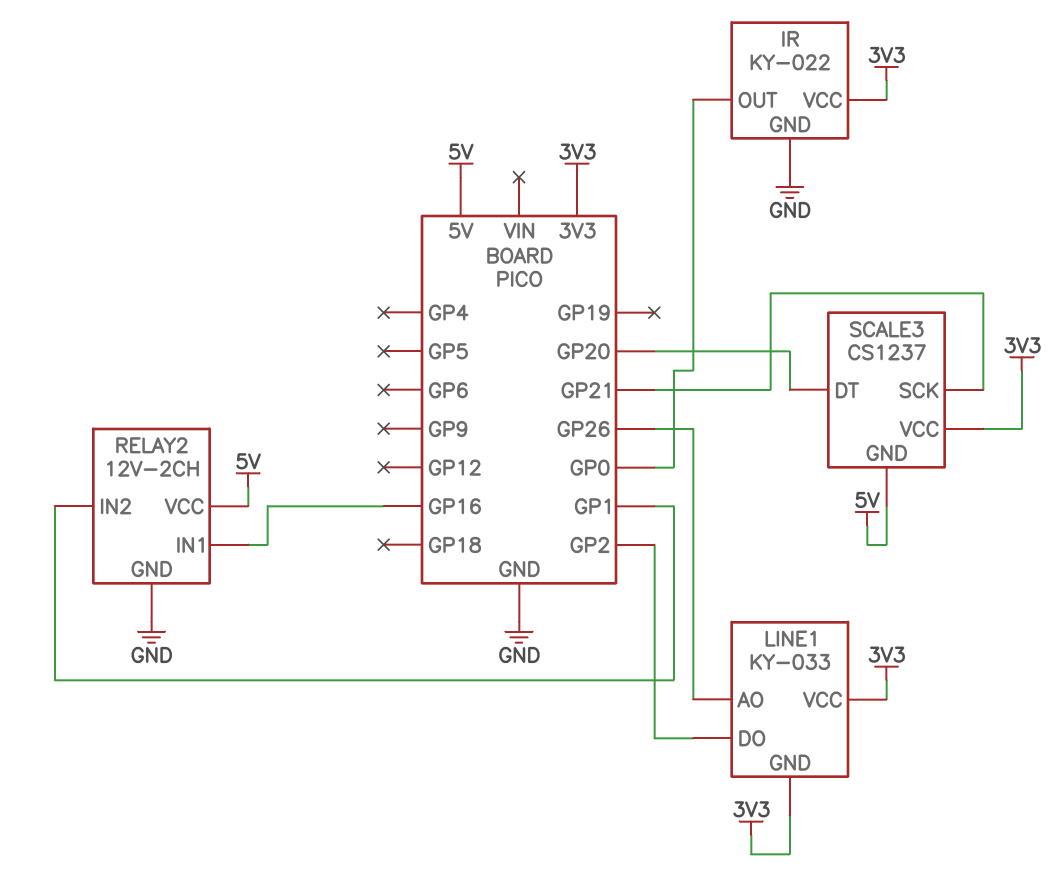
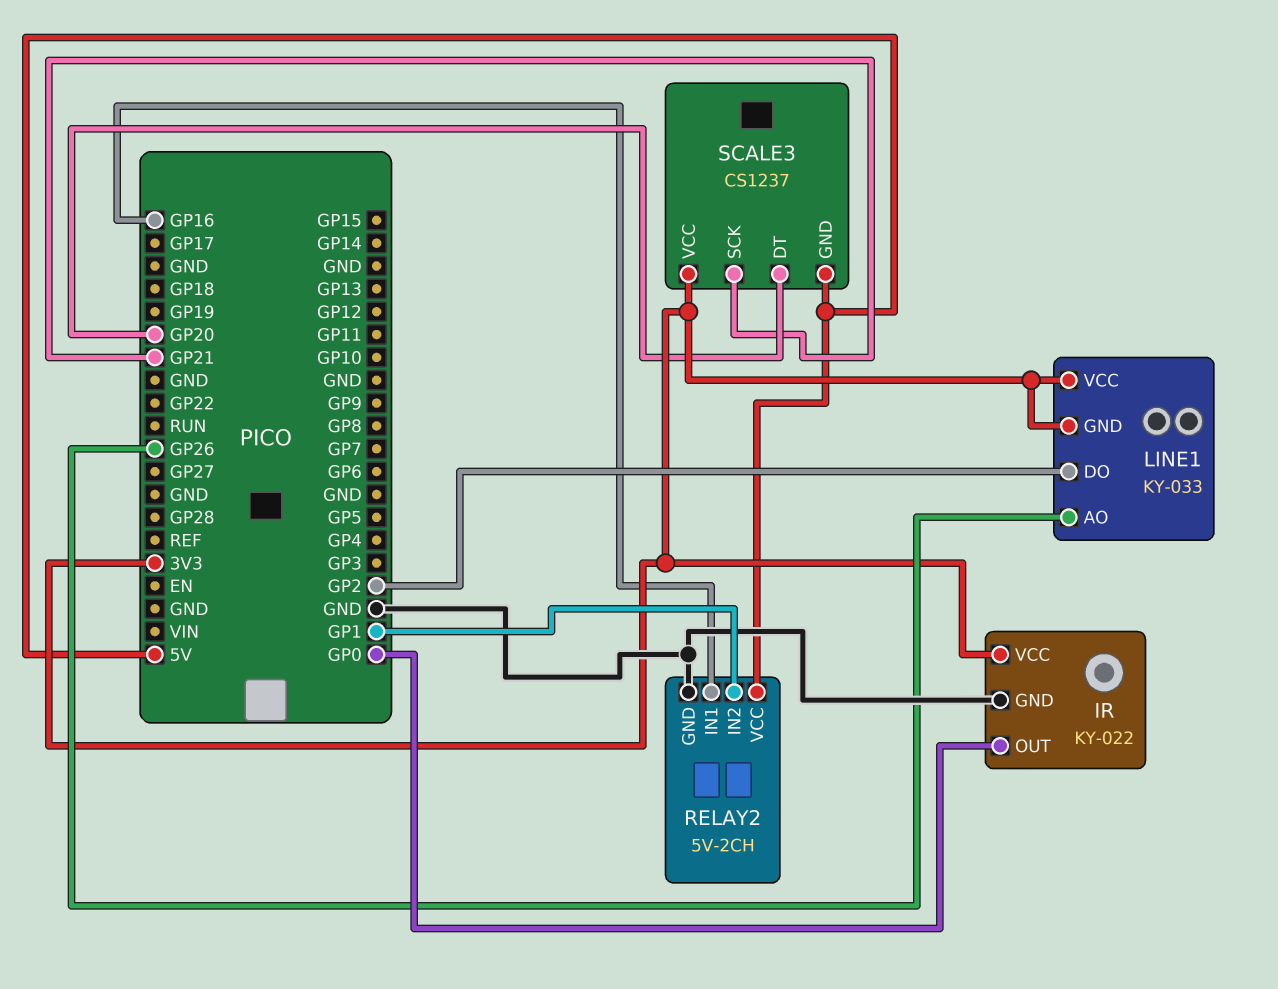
RELAY2: 12V-2CH -> 5V-2CH

